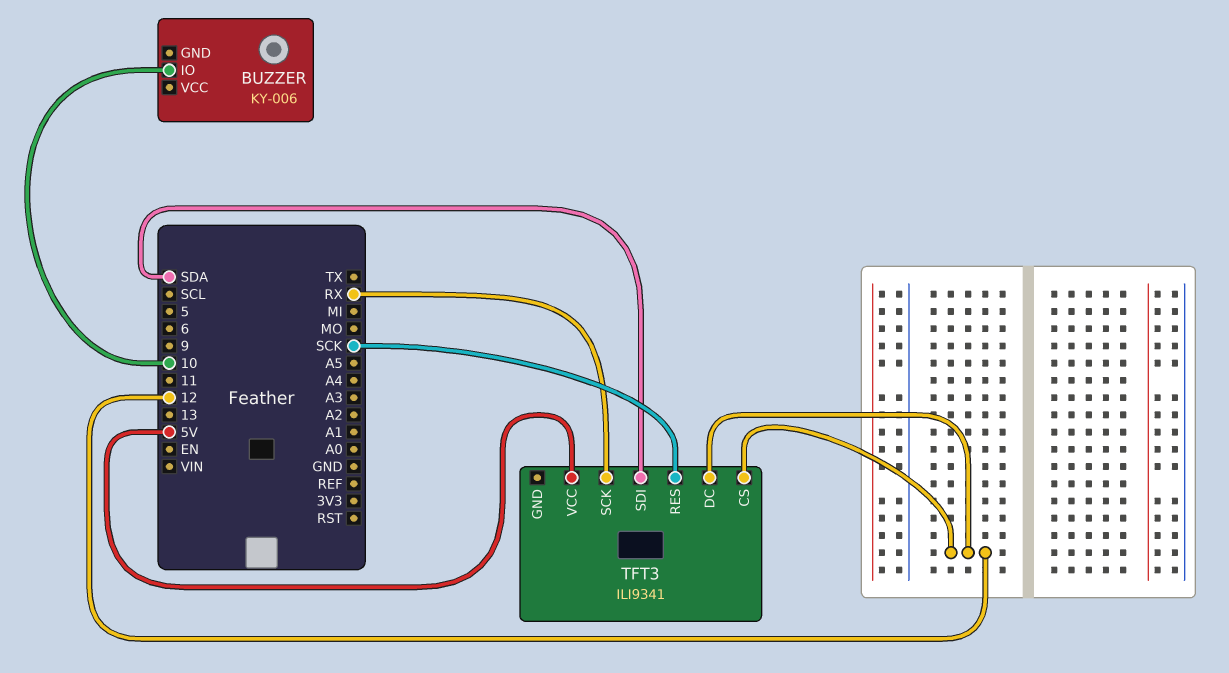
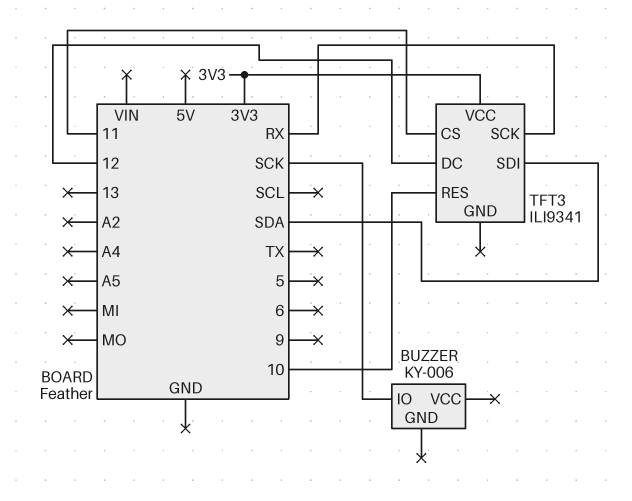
BUZZER pin IO: 10 -> SCK
TFT3 pin CS: 12 -> 11
TFT3 pin RES: SCK -> 10
TFT3 pin VCC: 5V -> 3V3

